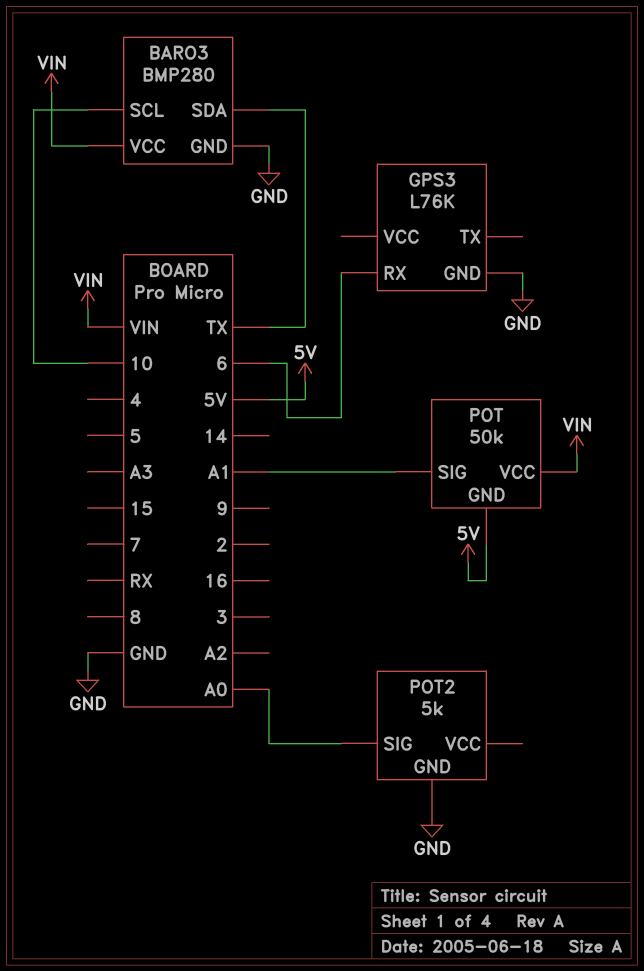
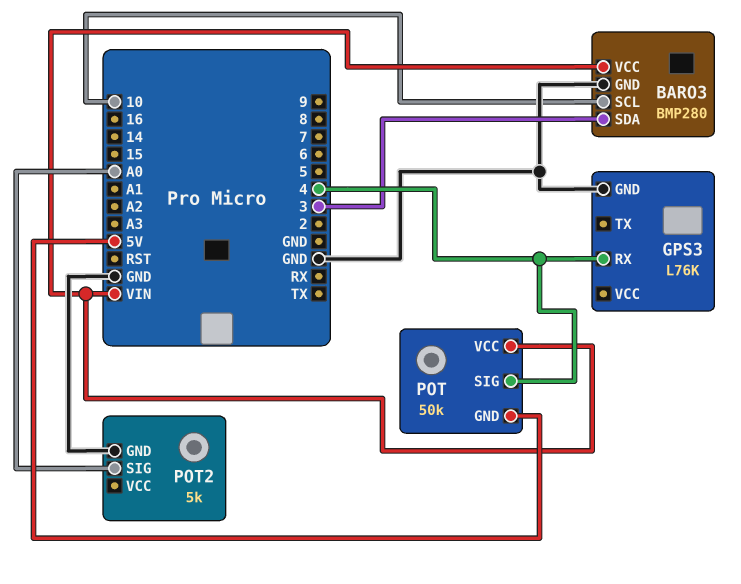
BARO3 pin SDA: TX -> 3
GPS3 pin RX: 6 -> 4
POT pin SIG: A1 -> 4

